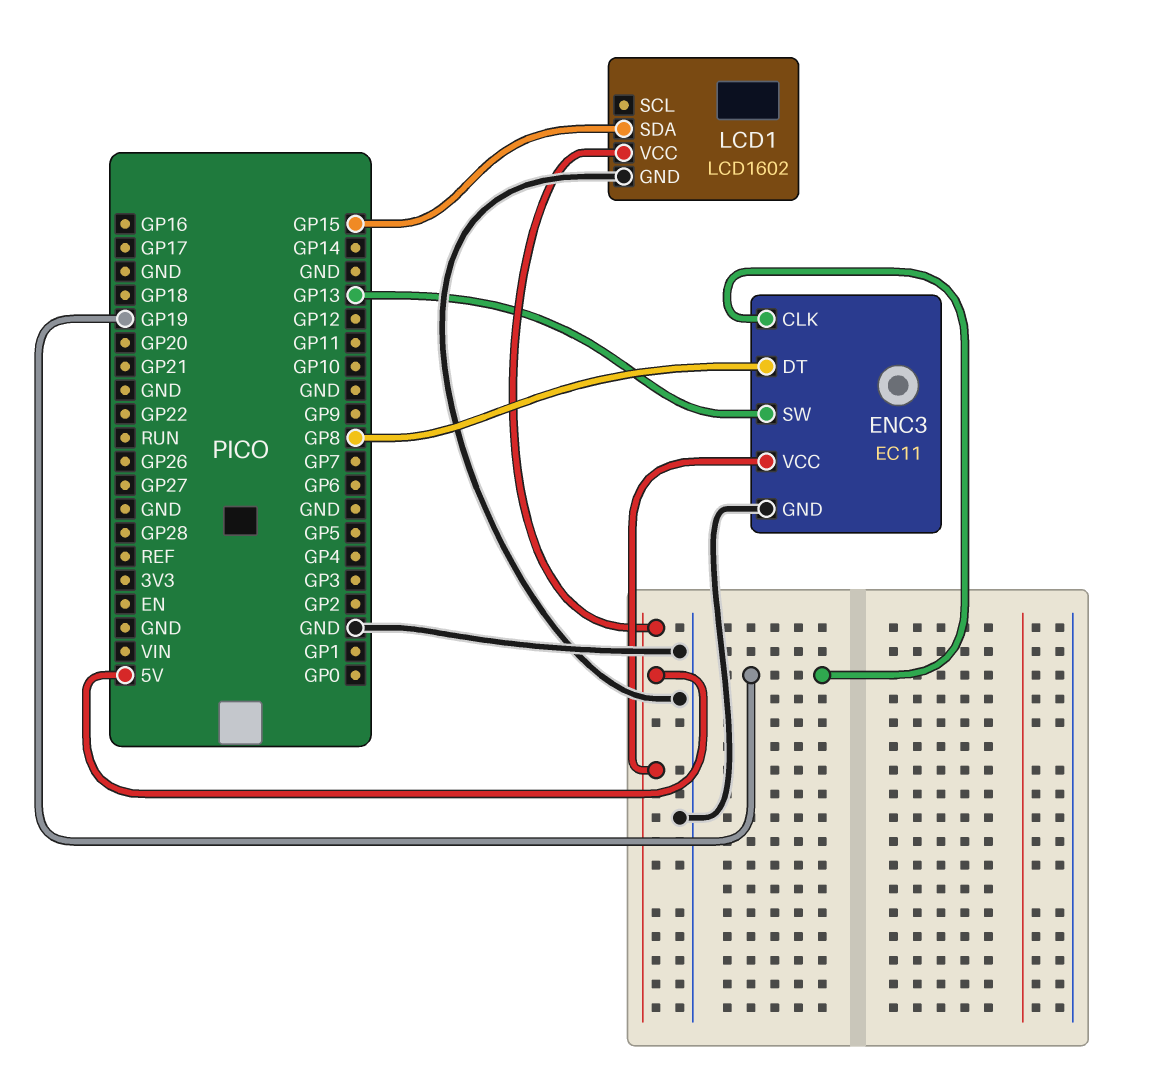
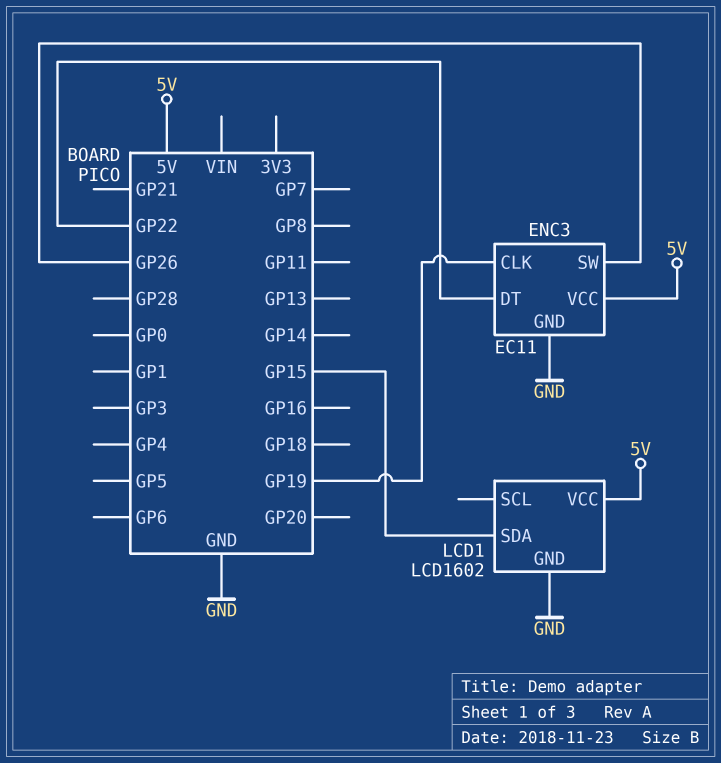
ENC3 pin DT: GP8 -> GP22
ENC3 pin SW: GP13 -> GP26

